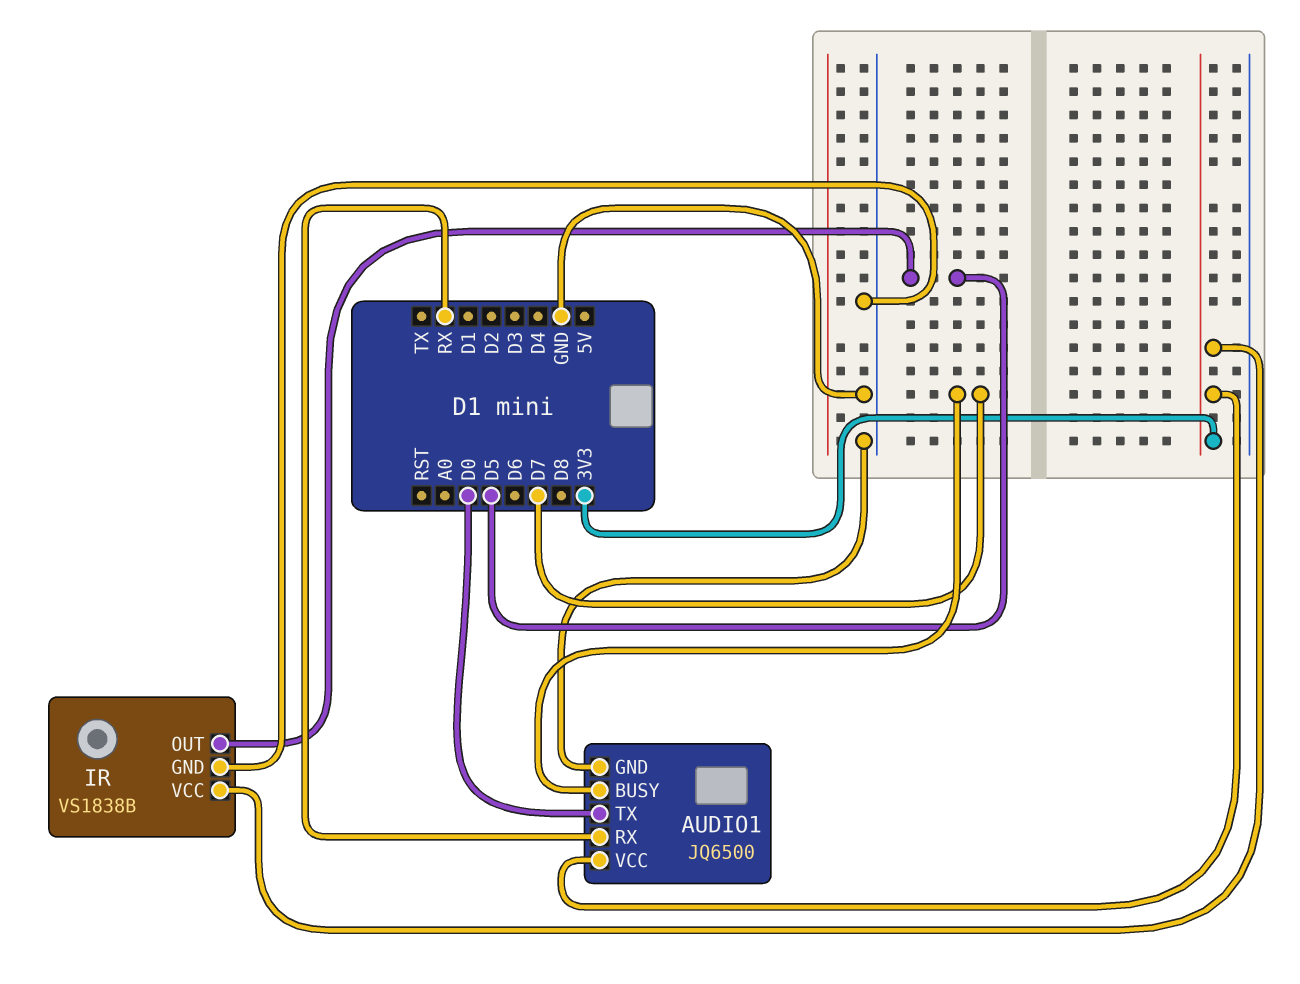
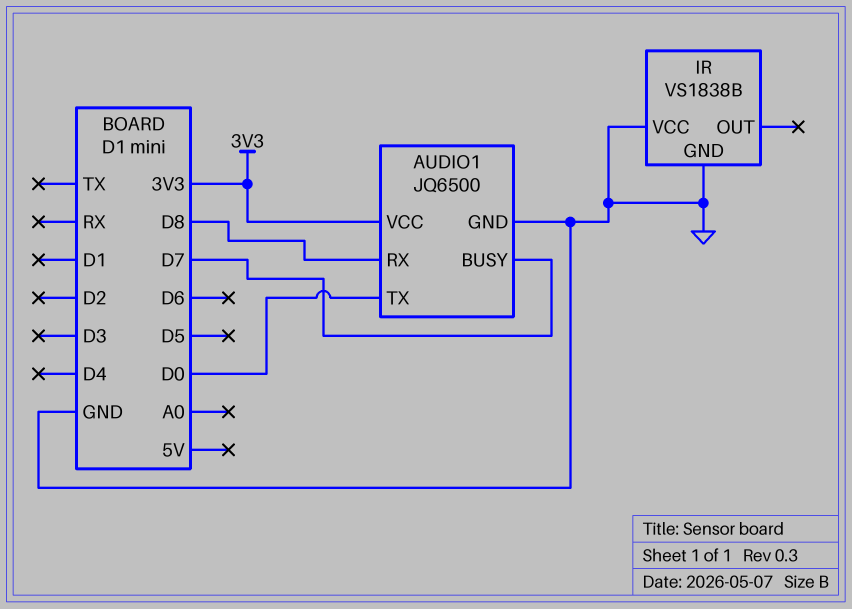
AUDIO1 pin RX: RX -> D8
IR pin OUT: D5 -> none
IR pin VCC: 3V3 -> GND

